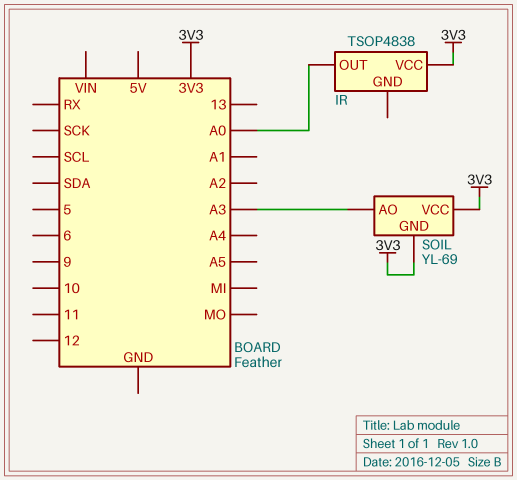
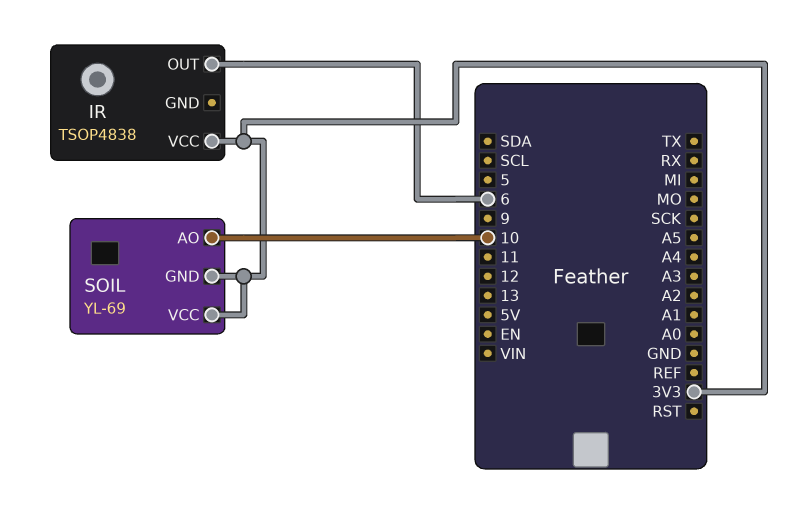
IR pin OUT: A0 -> 6
SOIL pin AO: A3 -> 10

